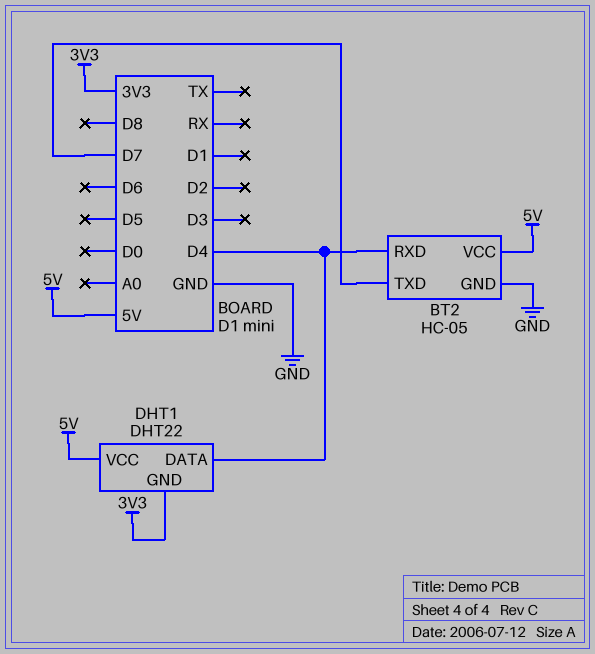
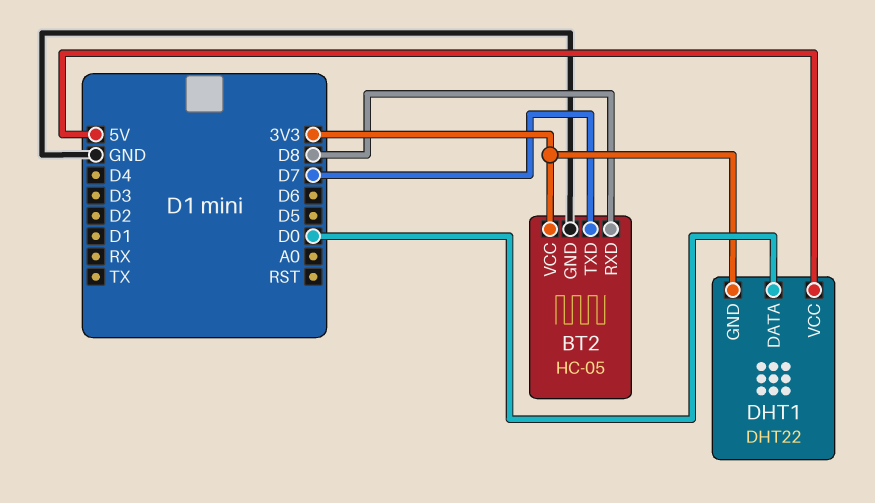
BT2 pin RXD: D4 -> D8
BT2 pin VCC: 5V -> 3V3
DHT1 pin DATA: D4 -> D0

